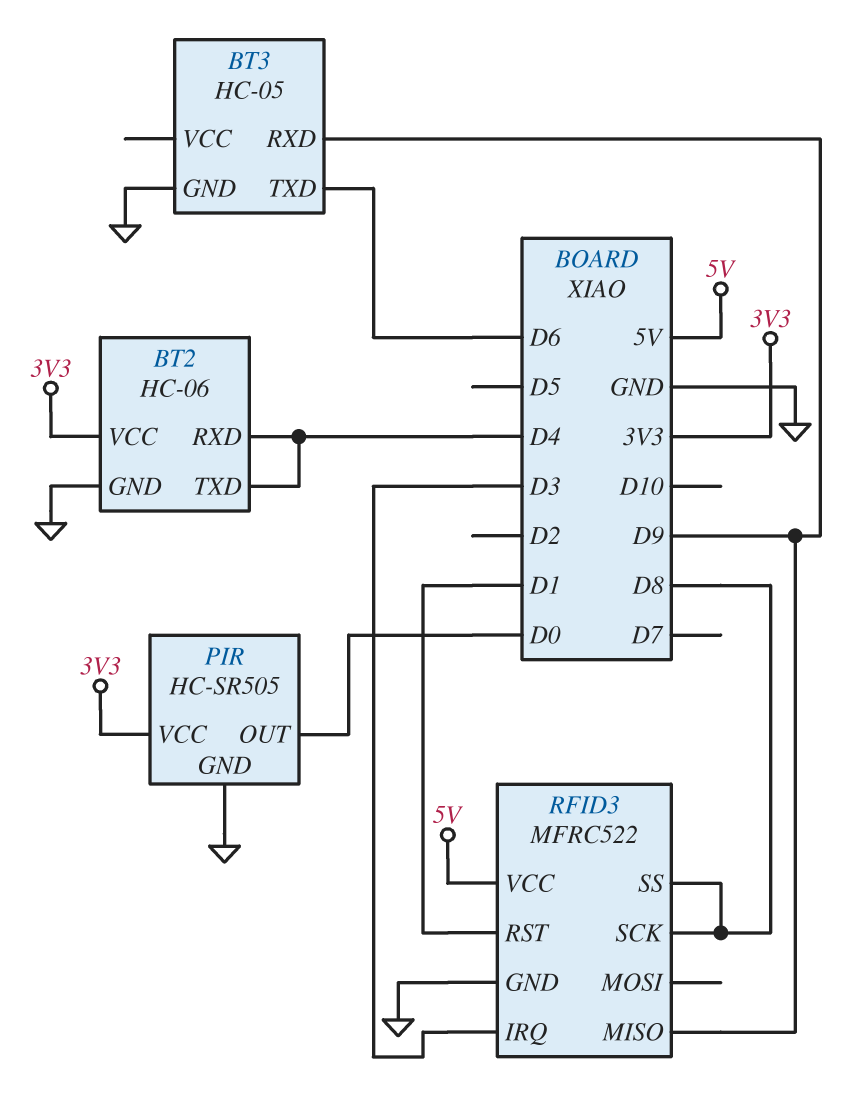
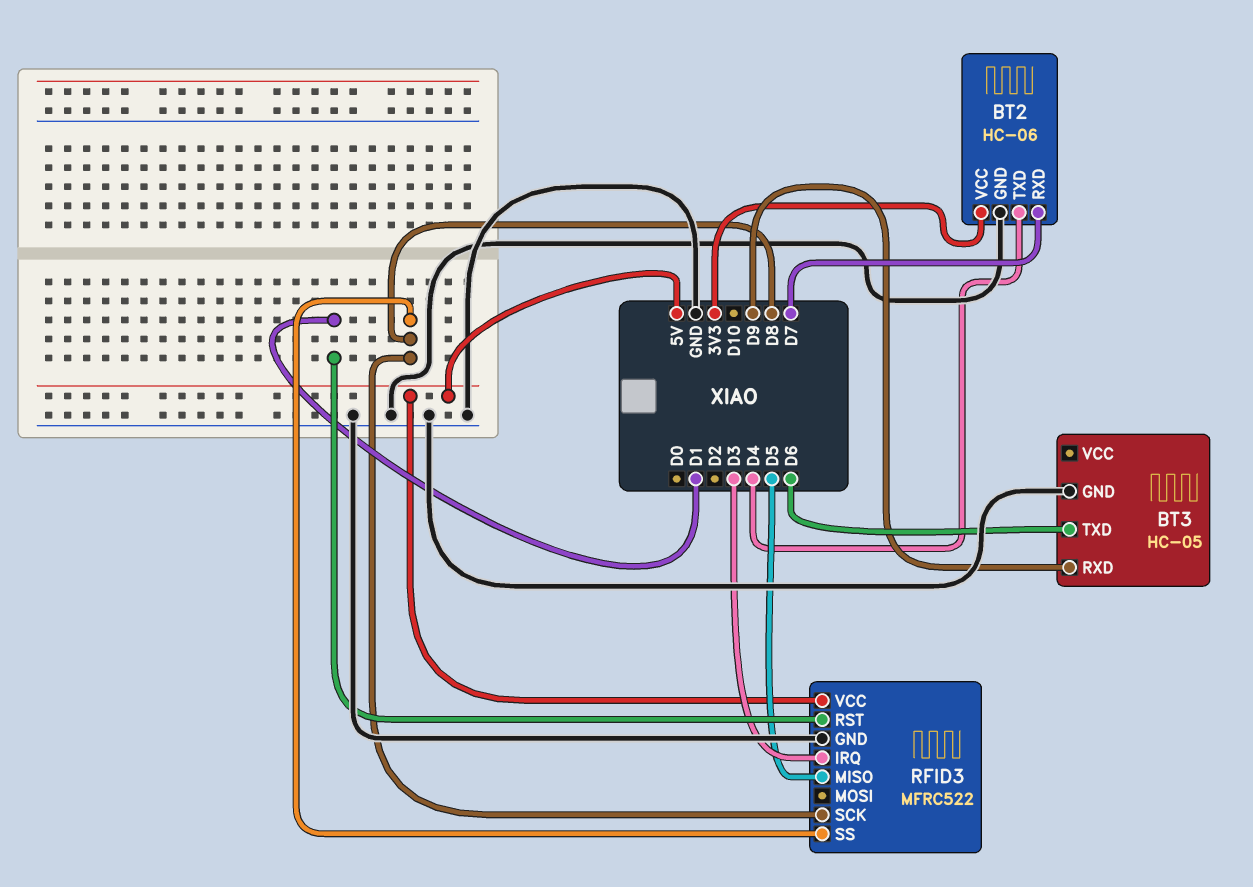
BT2 pin RXD: D4 -> D7
PIR: HC-SR505 -> none
PIR pin GND: GND -> none
PIR pin OUT: D0 -> none
PIR pin VCC: 3V3 -> none
RFID3 pin MISO: D9 -> D5

